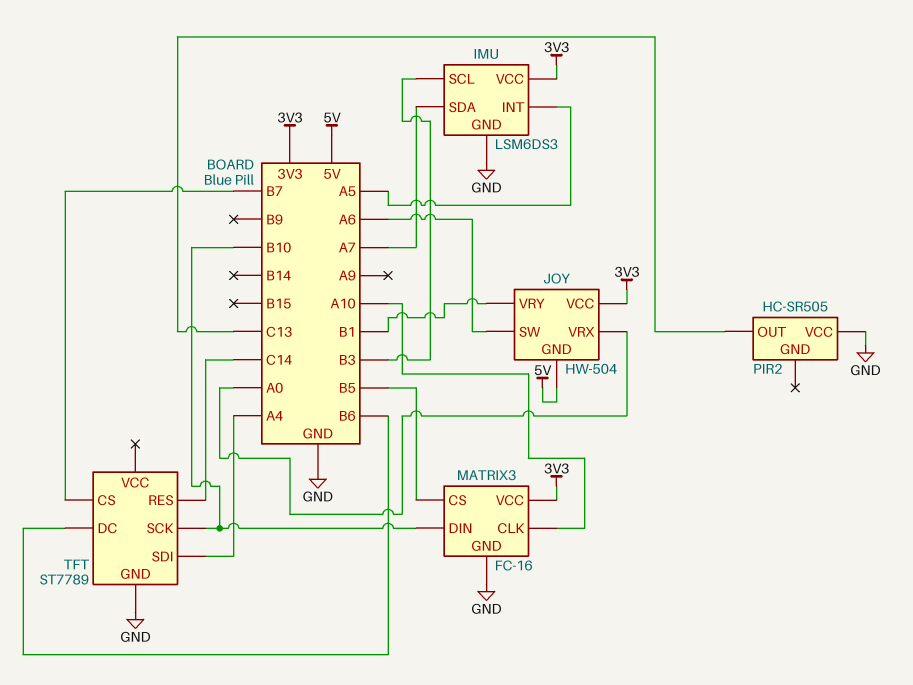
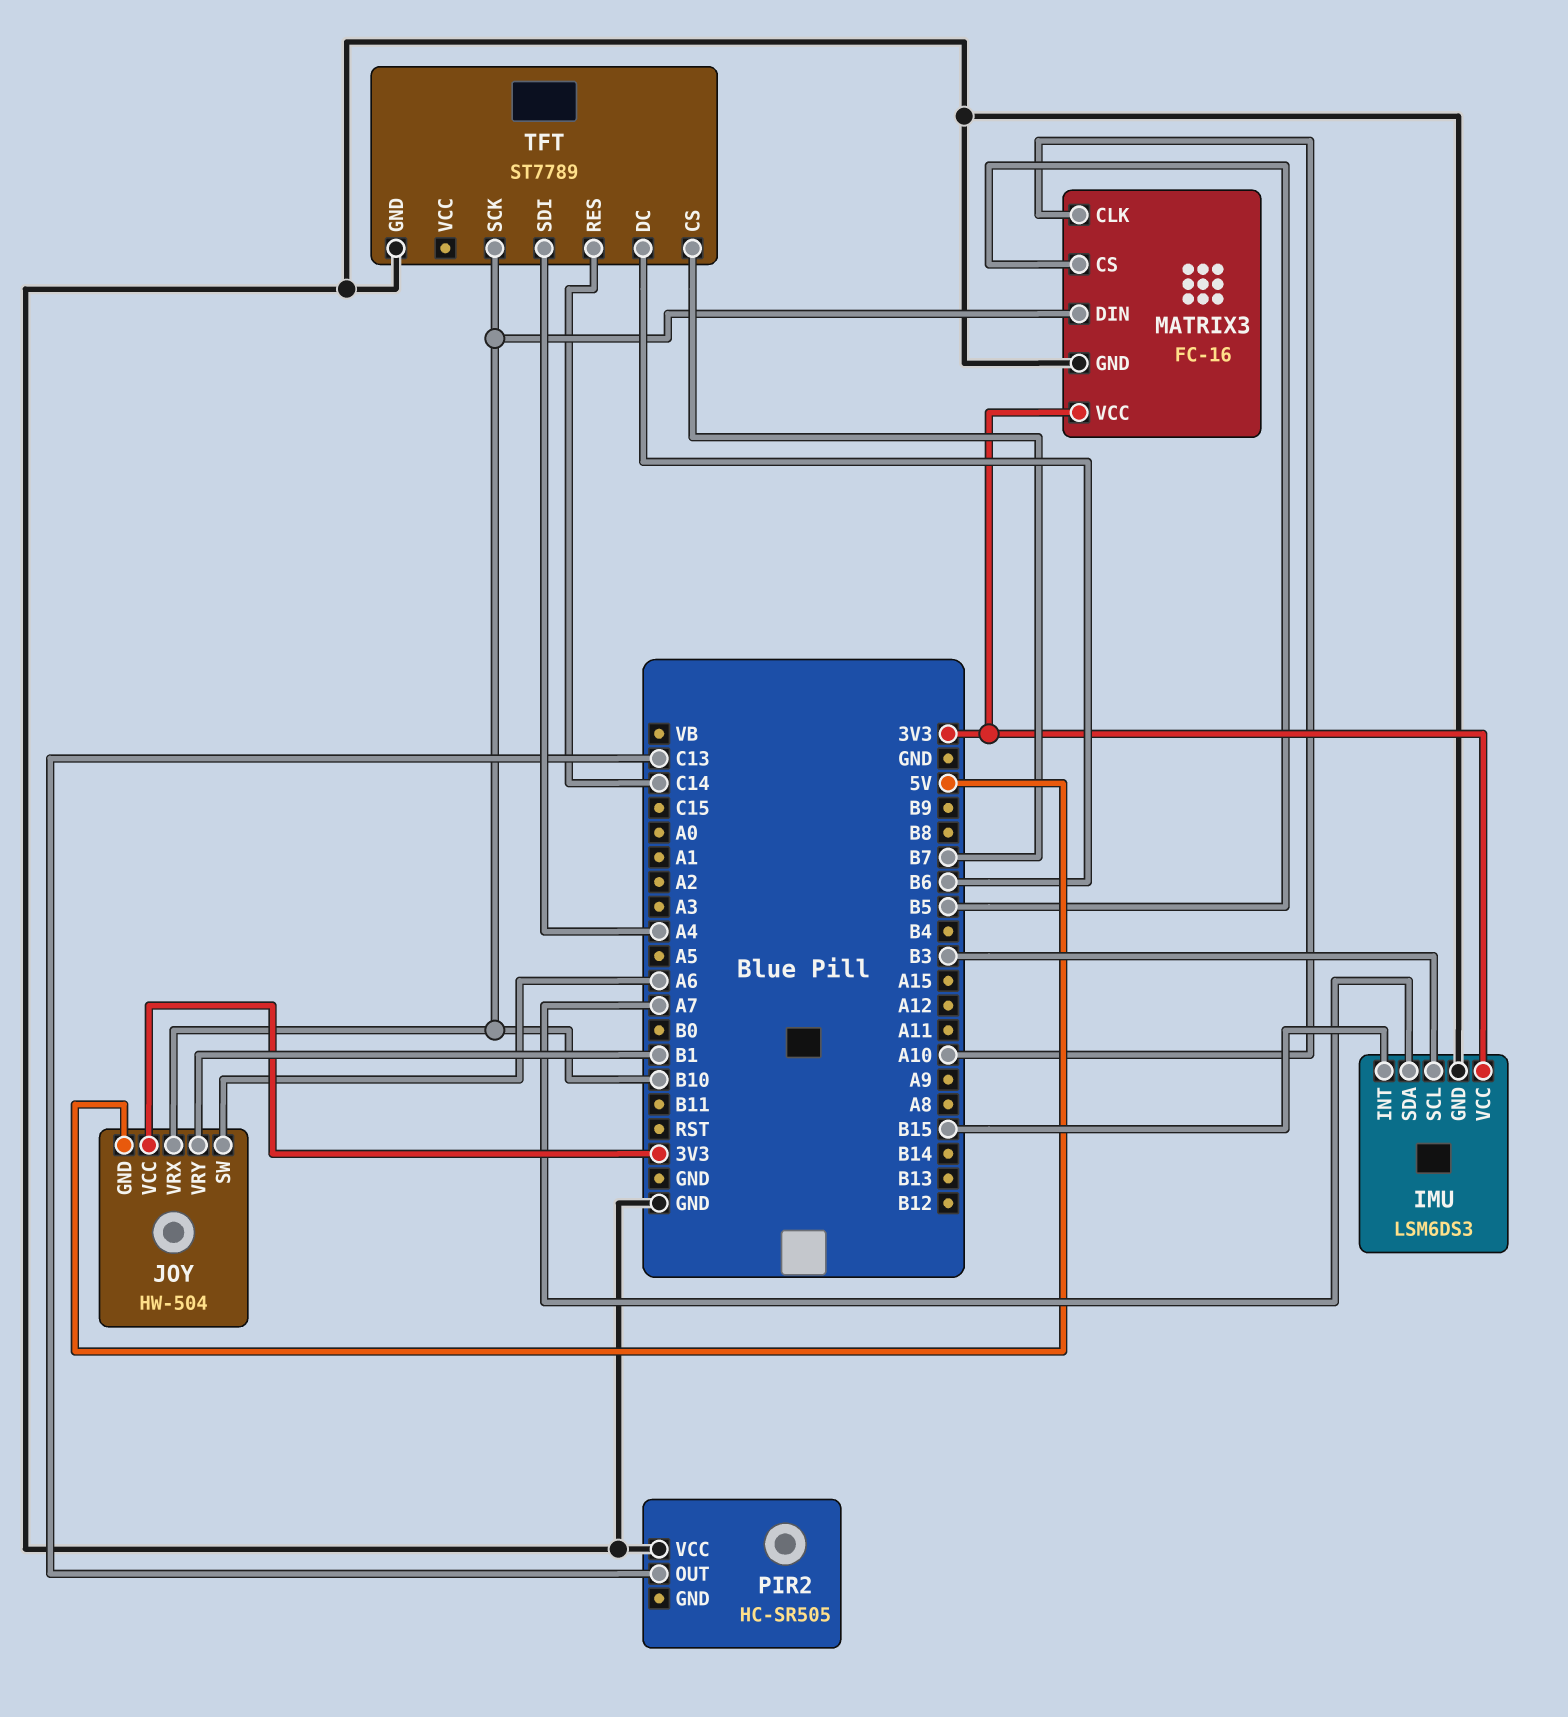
IMU pin INT: A5 -> B15
JOY pin VRX: A0 -> B10

